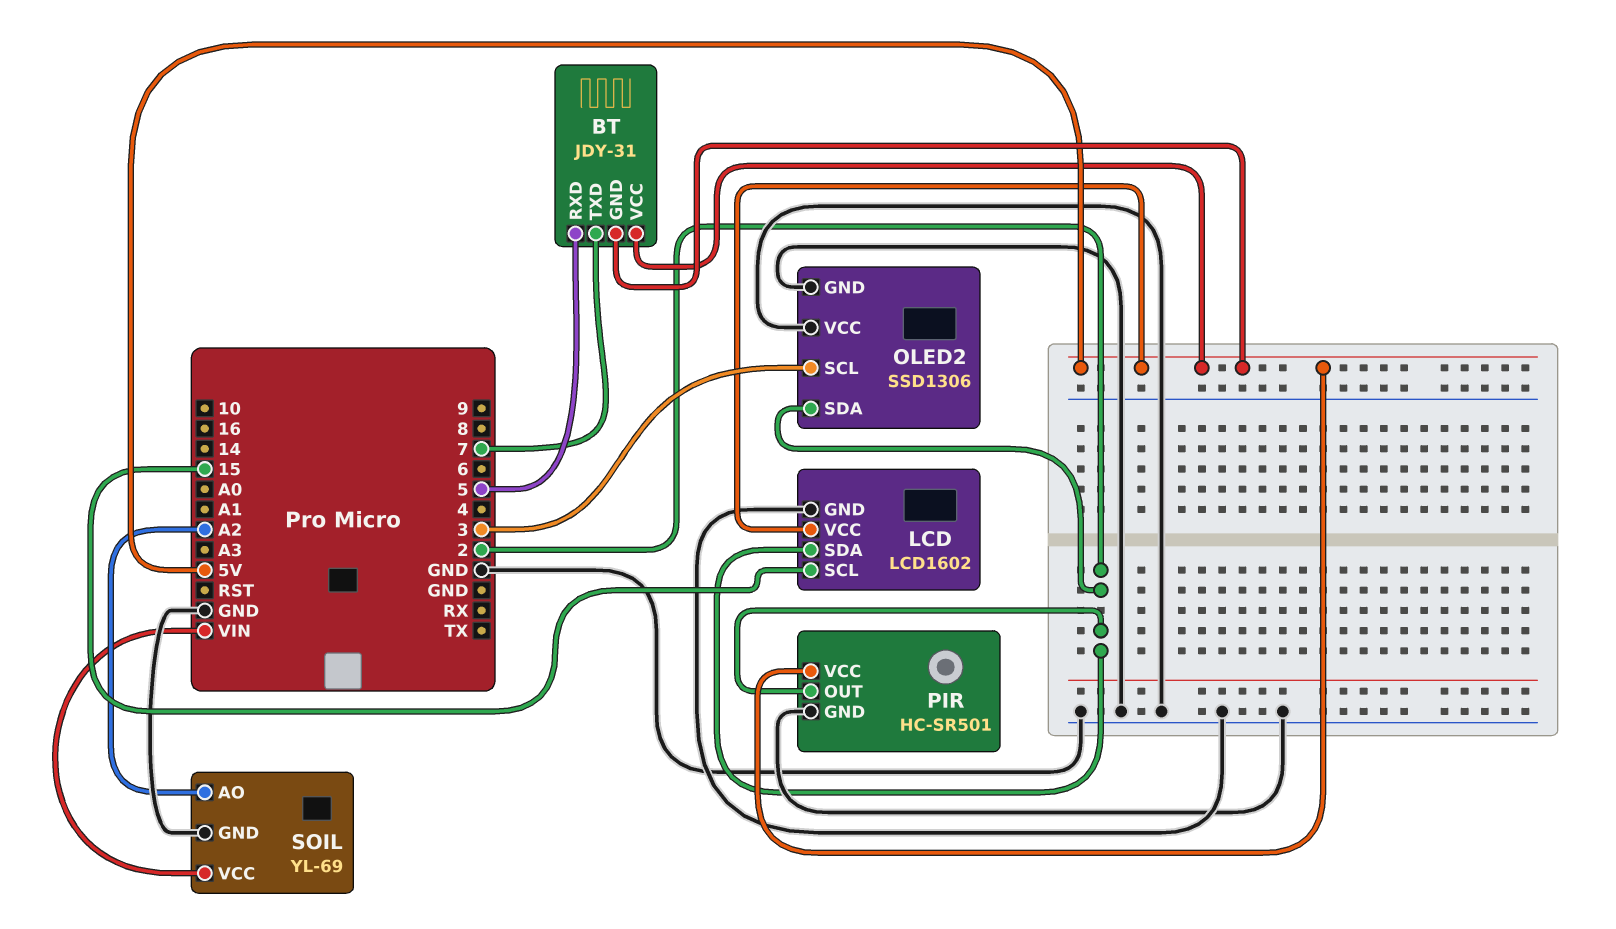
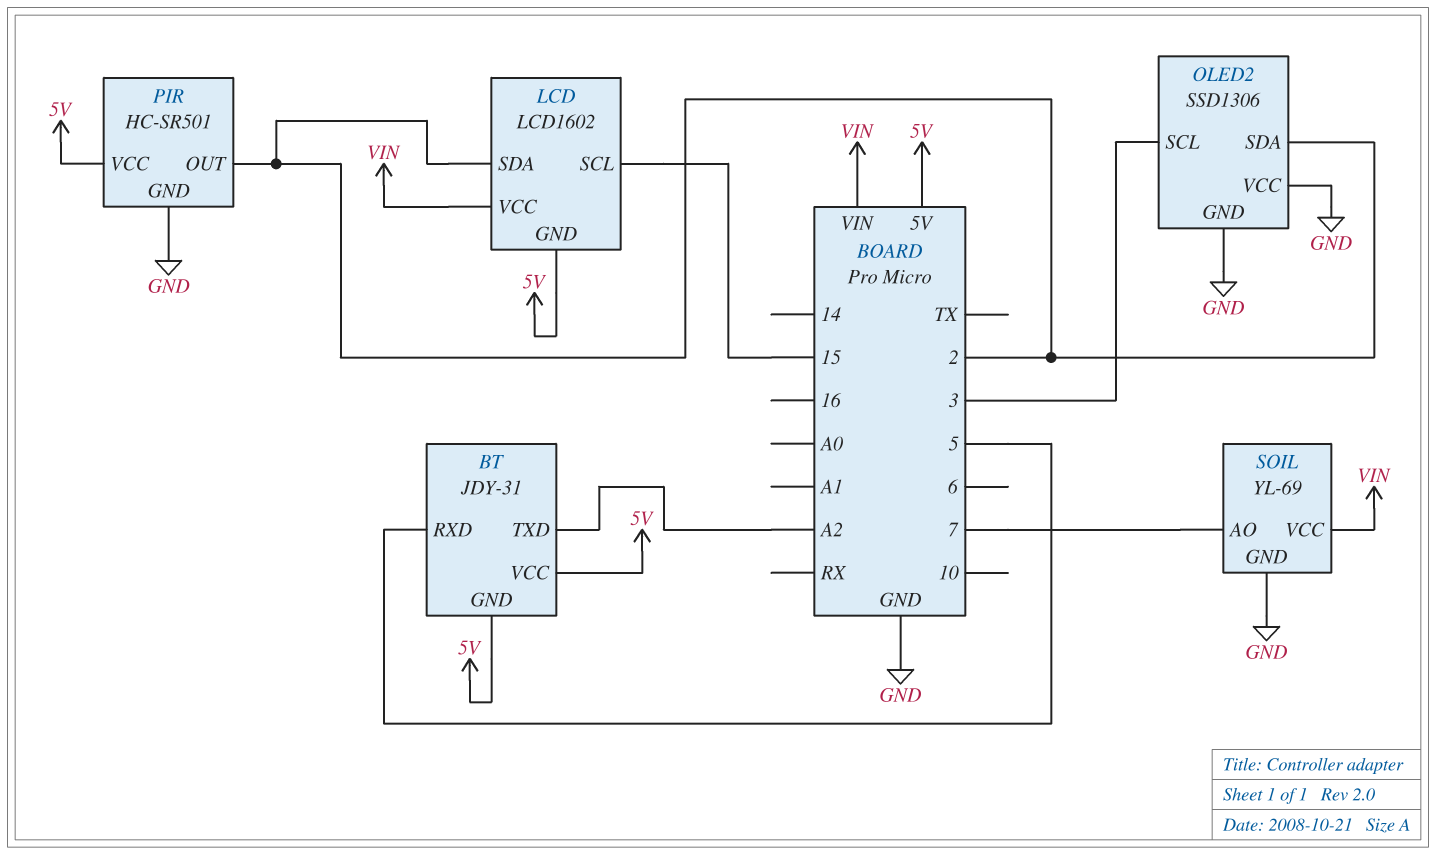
BT pin TXD: 7 -> A2
LCD pin GND: GND -> 5V
LCD pin VCC: 5V -> VIN
SOIL pin AO: A2 -> 7

